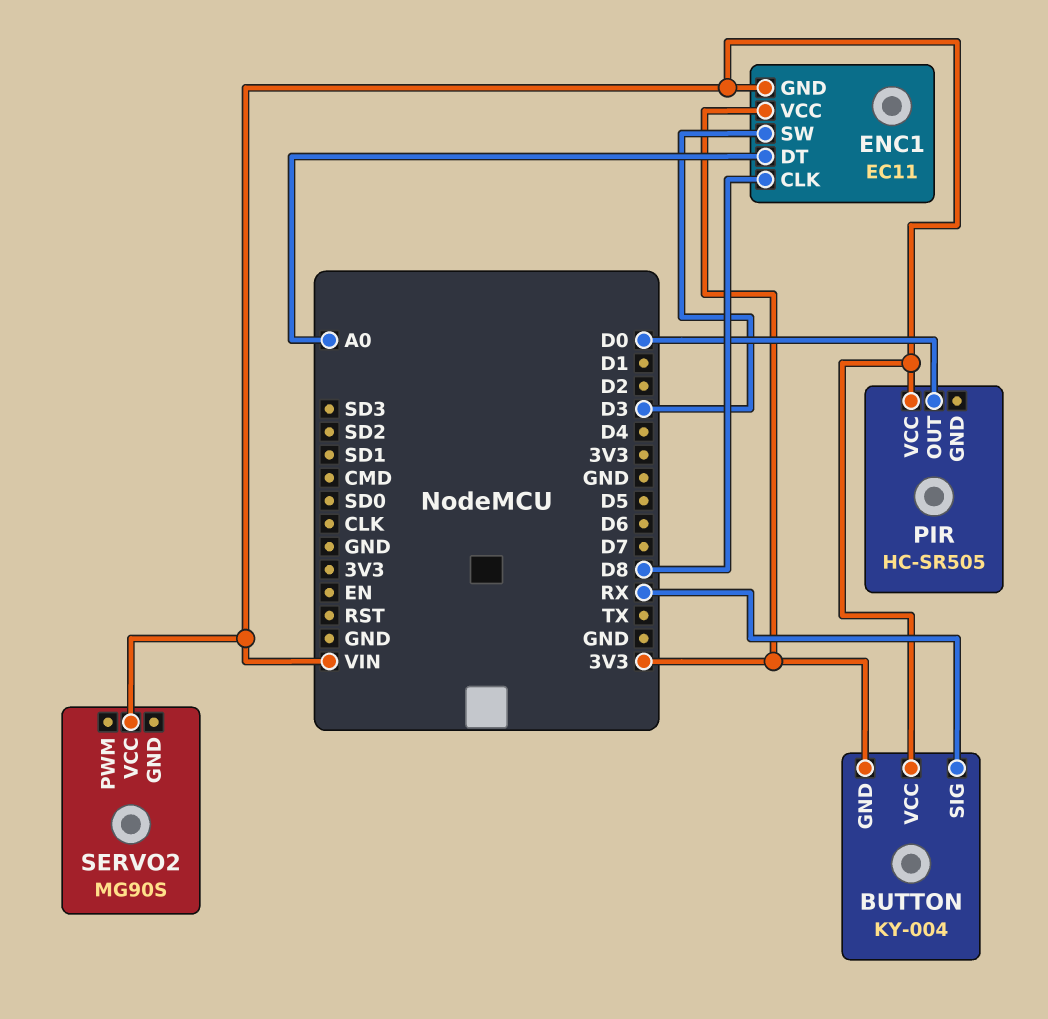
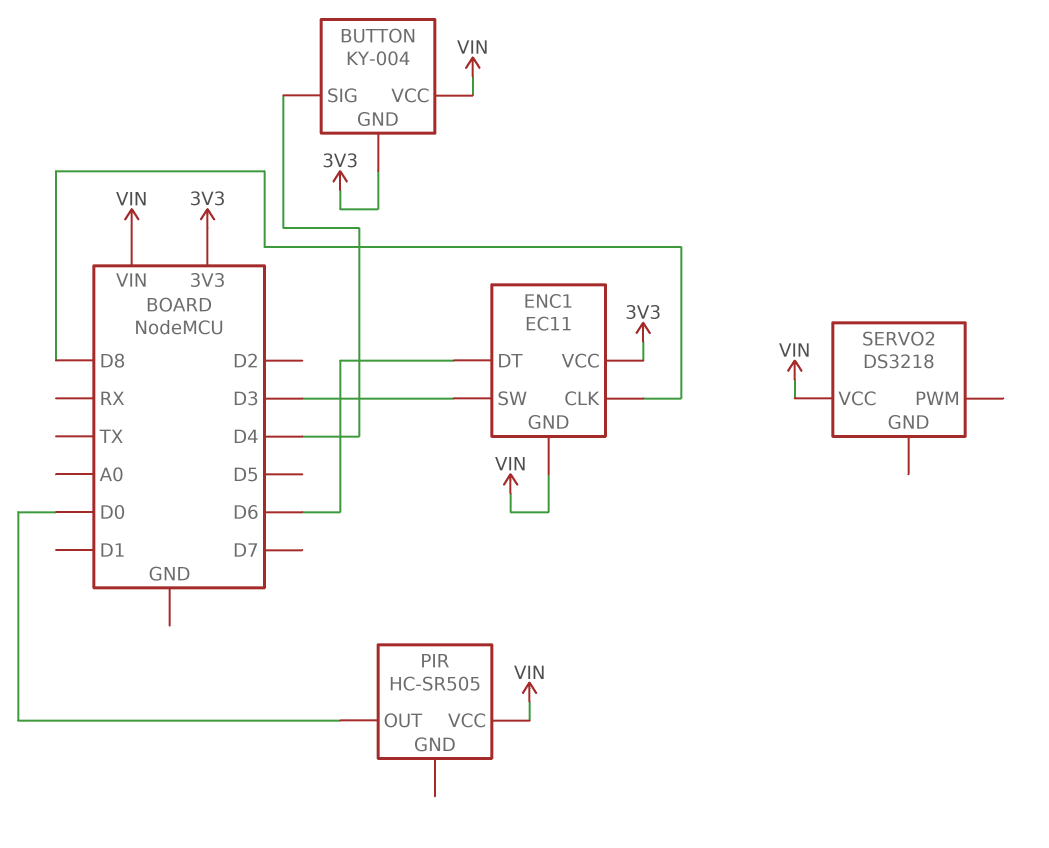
BUTTON pin SIG: RX -> D4
ENC1 pin DT: A0 -> D6
SERVO2: MG90S -> DS3218

